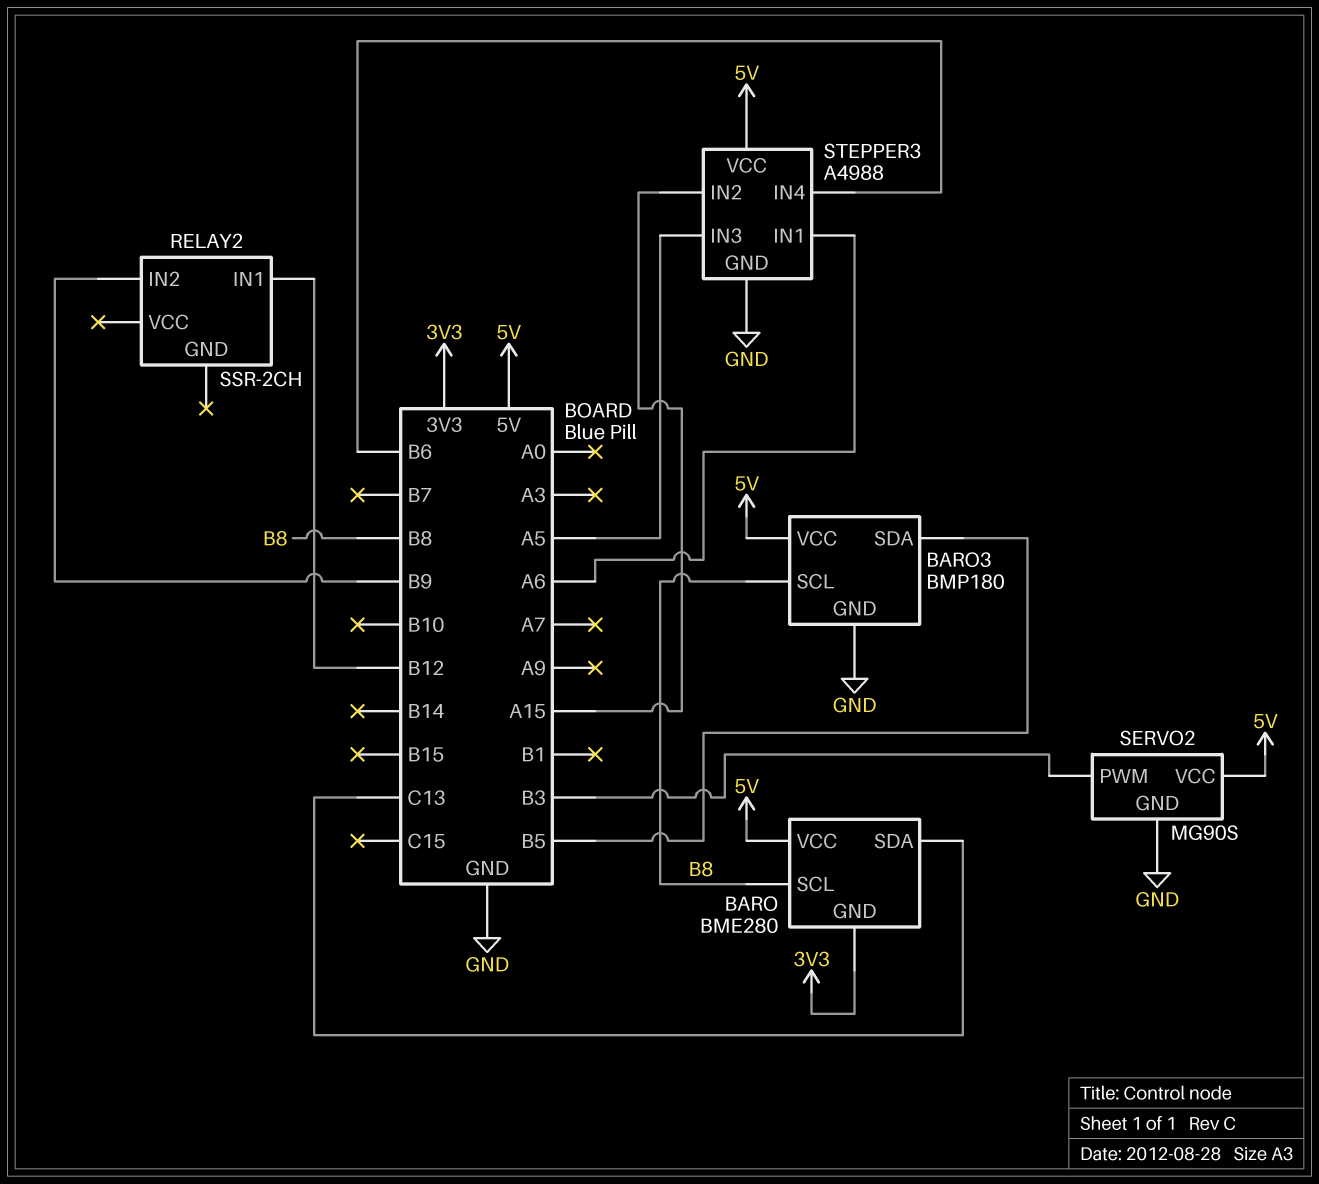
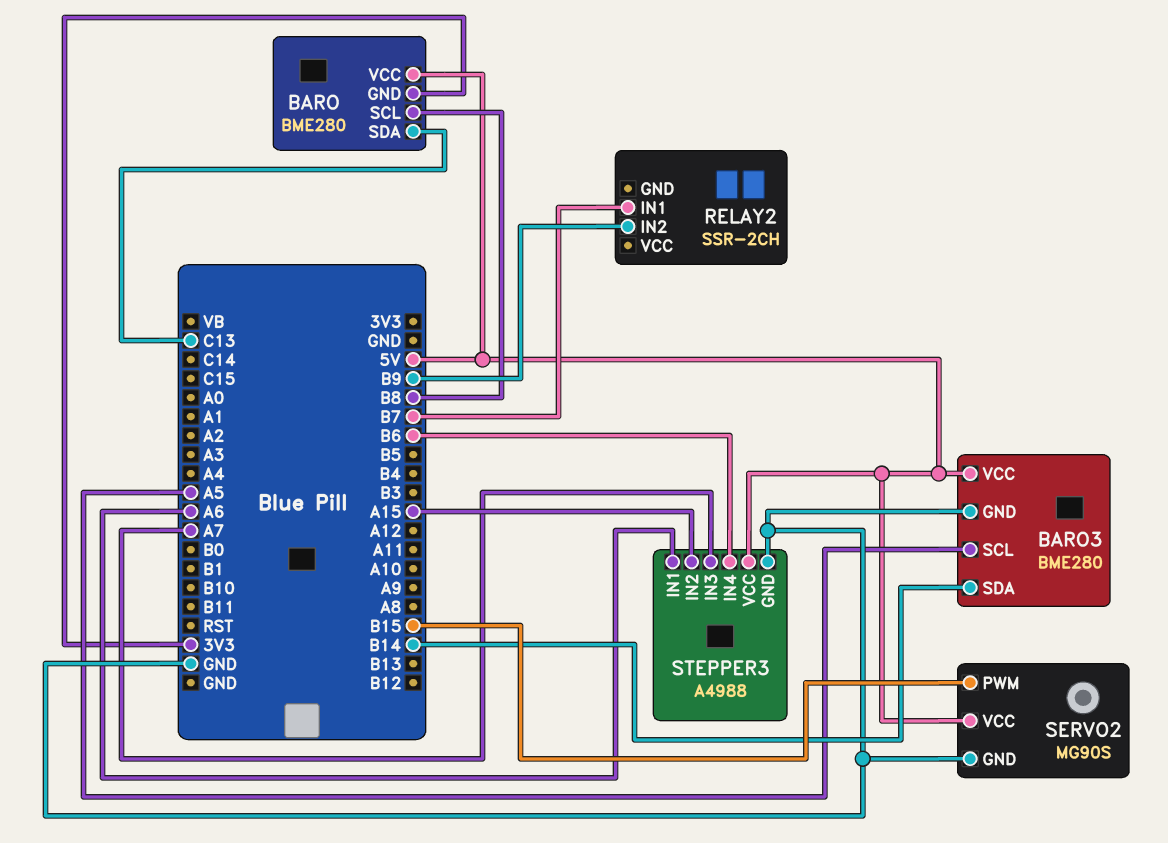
BARO3: BMP180 -> BME280
BARO3 pin SCL: B8 -> A5
BARO3 pin SDA: B5 -> B14
RELAY2 pin IN1: B12 -> B7
SERVO2 pin PWM: B3 -> B15
STEPPER3 pin IN3: A5 -> A7

